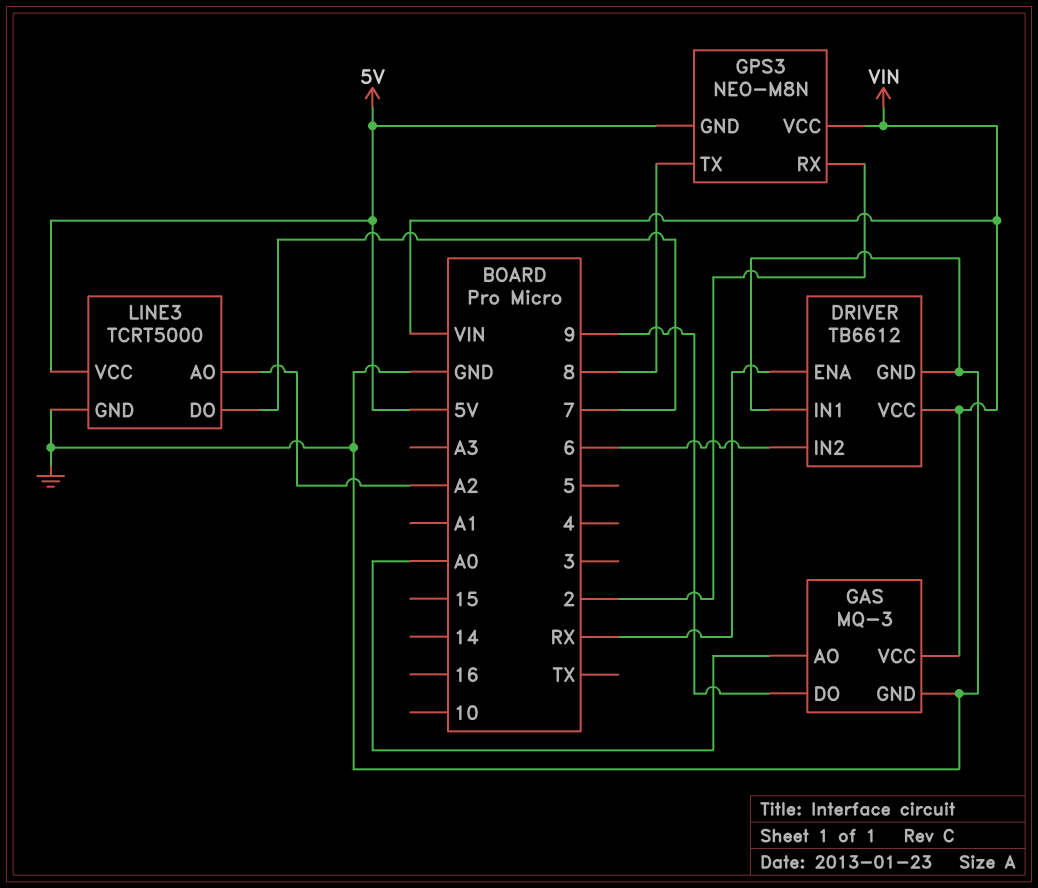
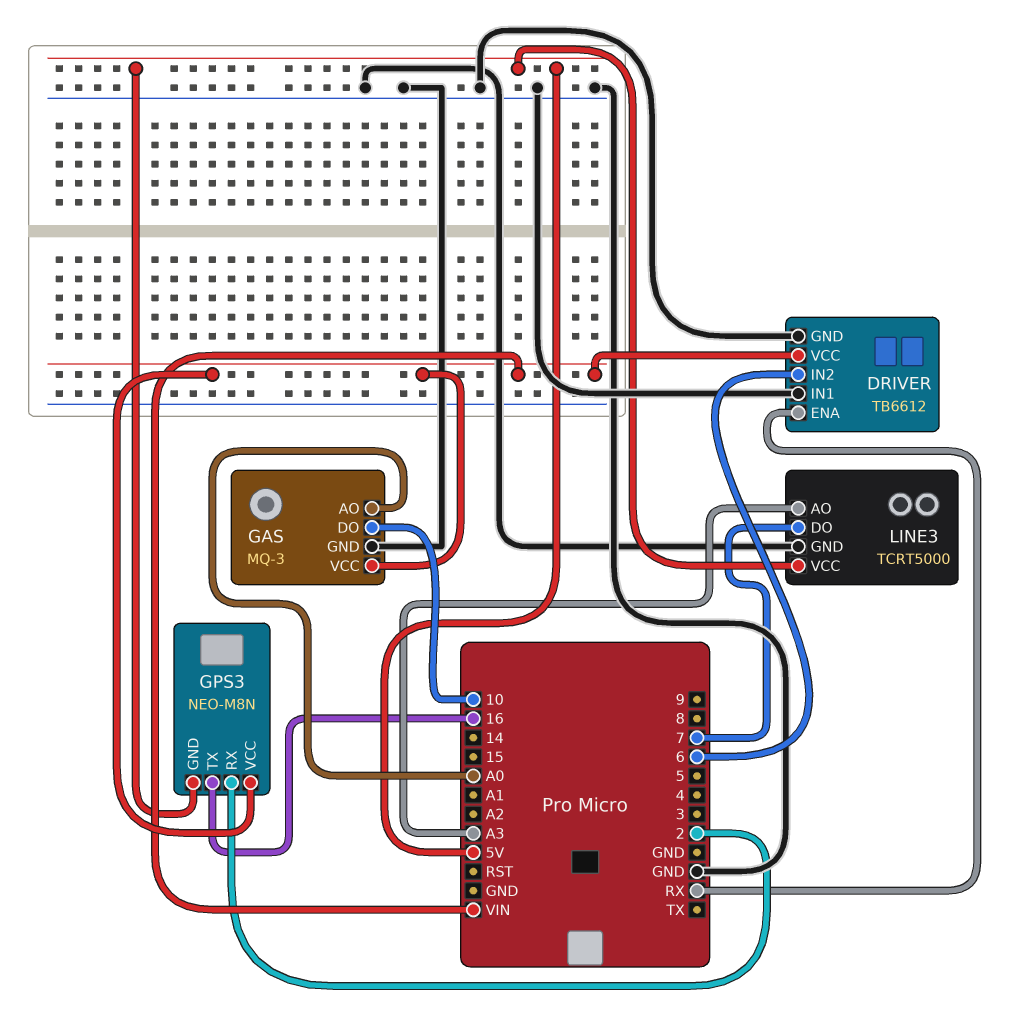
GAS pin DO: 9 -> 10
GPS3 pin TX: 8 -> 16
LINE3 pin AO: A2 -> A3

